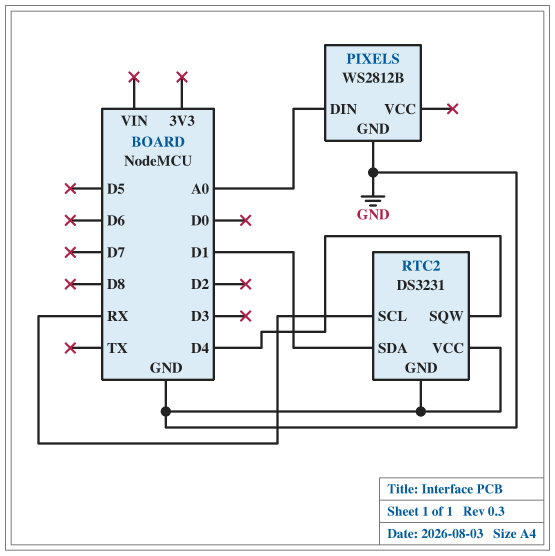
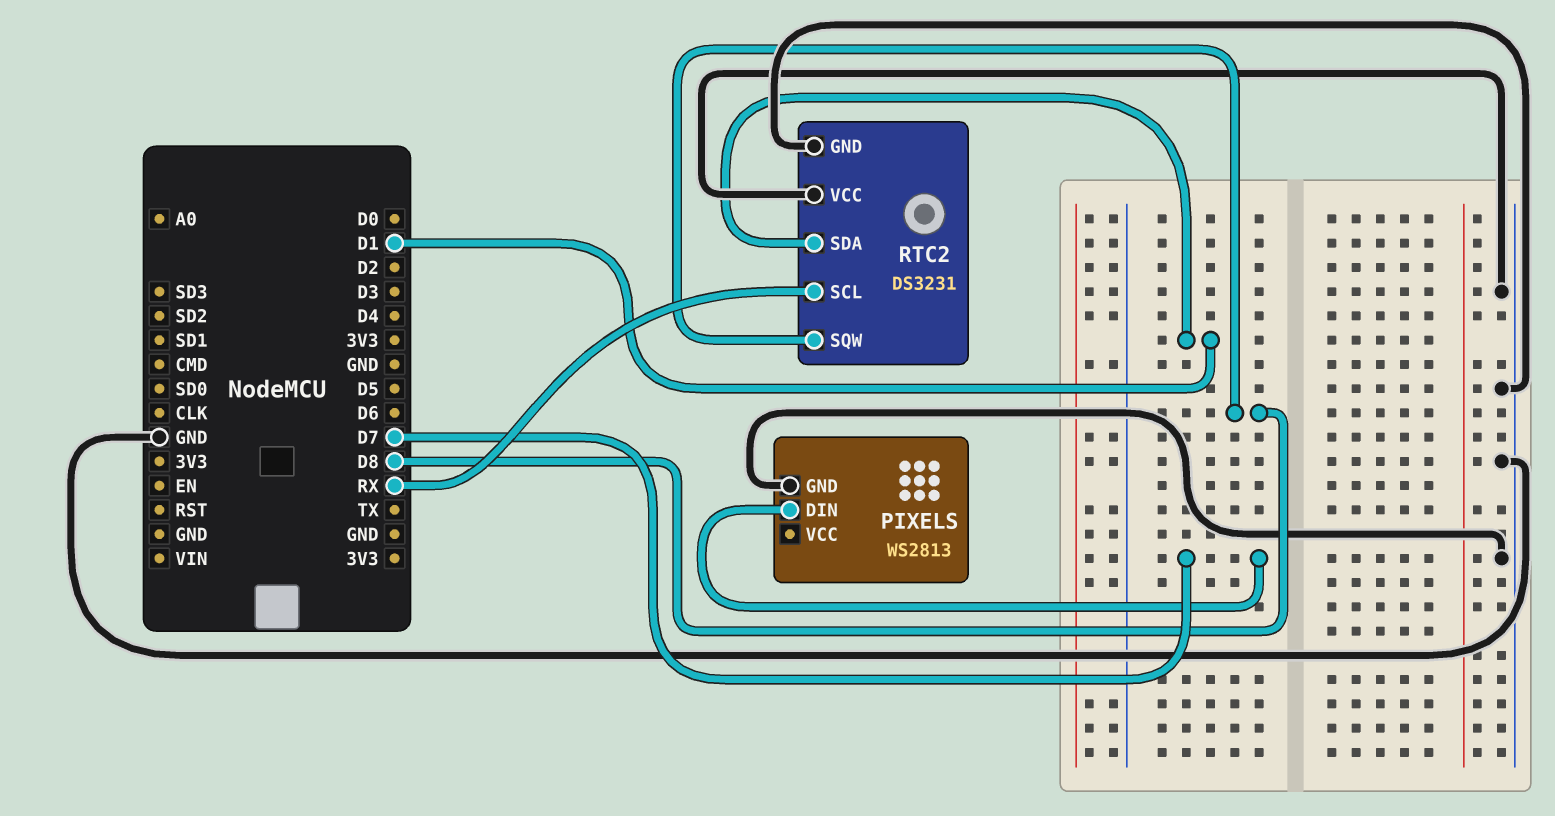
PIXELS: WS2812B -> WS2813
PIXELS pin DIN: A0 -> D7
RTC2 pin SQW: D4 -> D8

